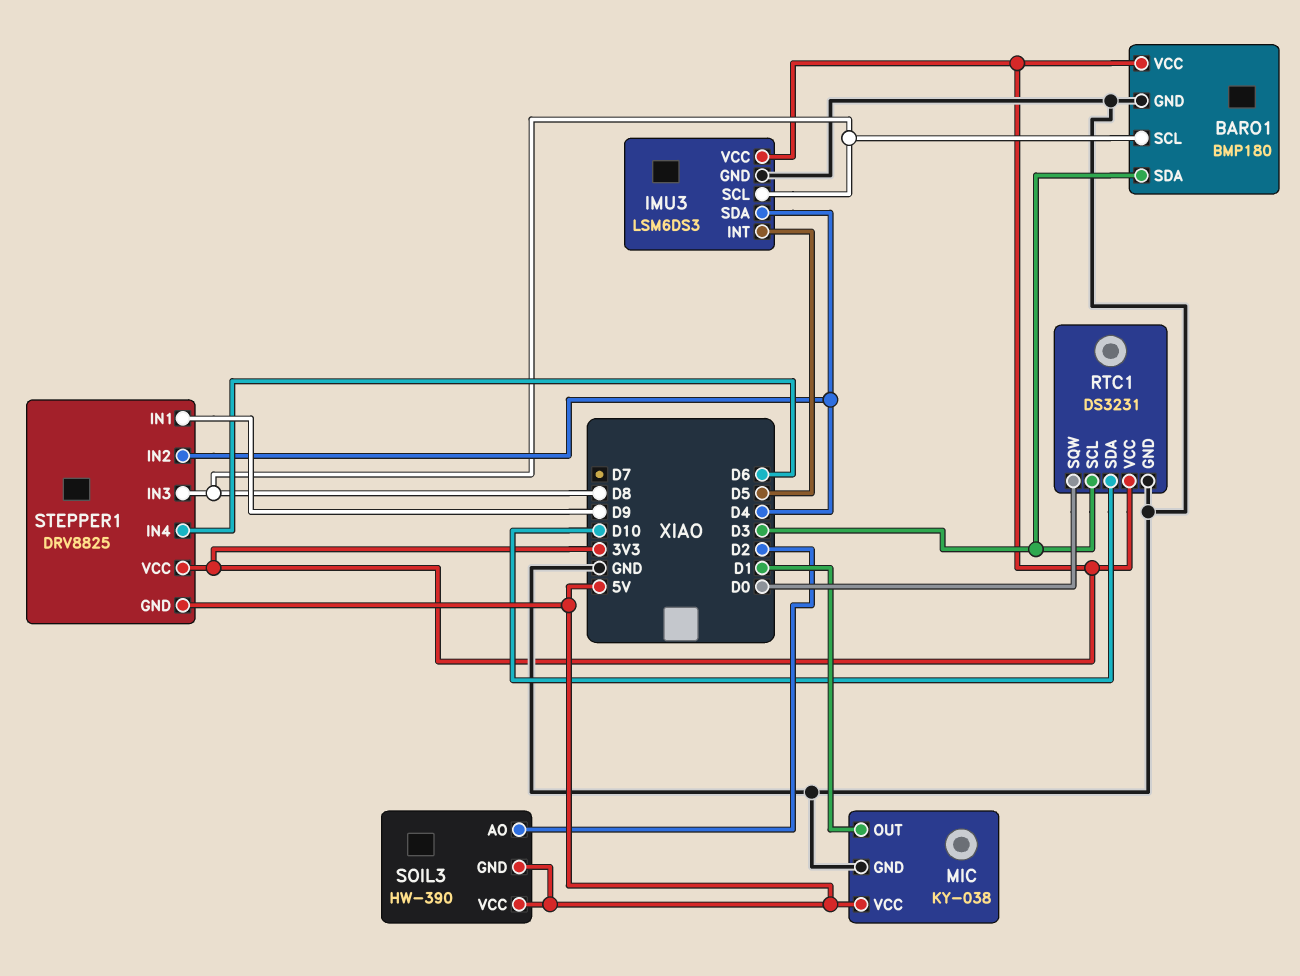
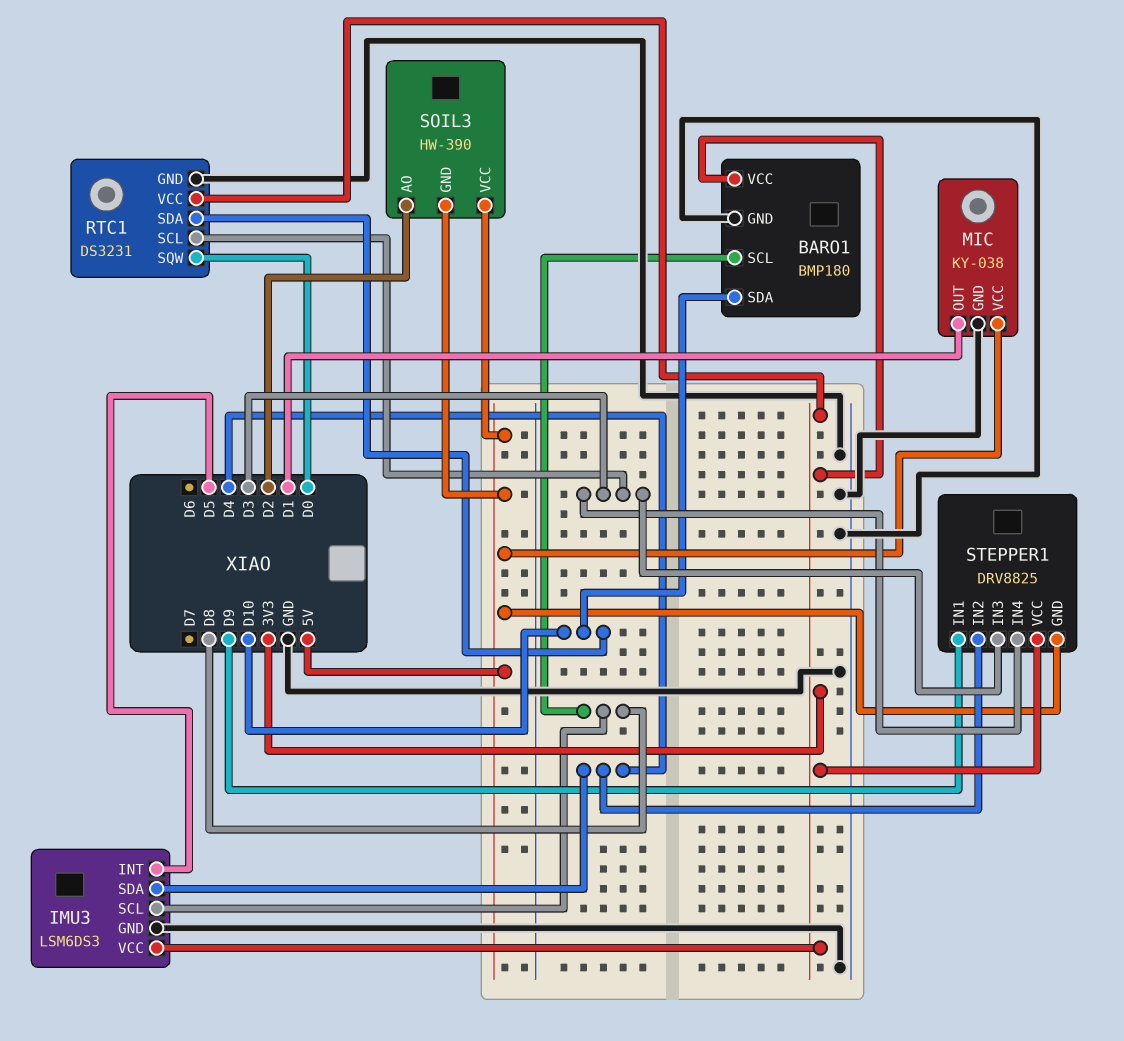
BARO1 pin SDA: D3 -> D10
STEPPER1 pin IN3: D8 -> D3
STEPPER1 pin IN4: D6 -> D3

